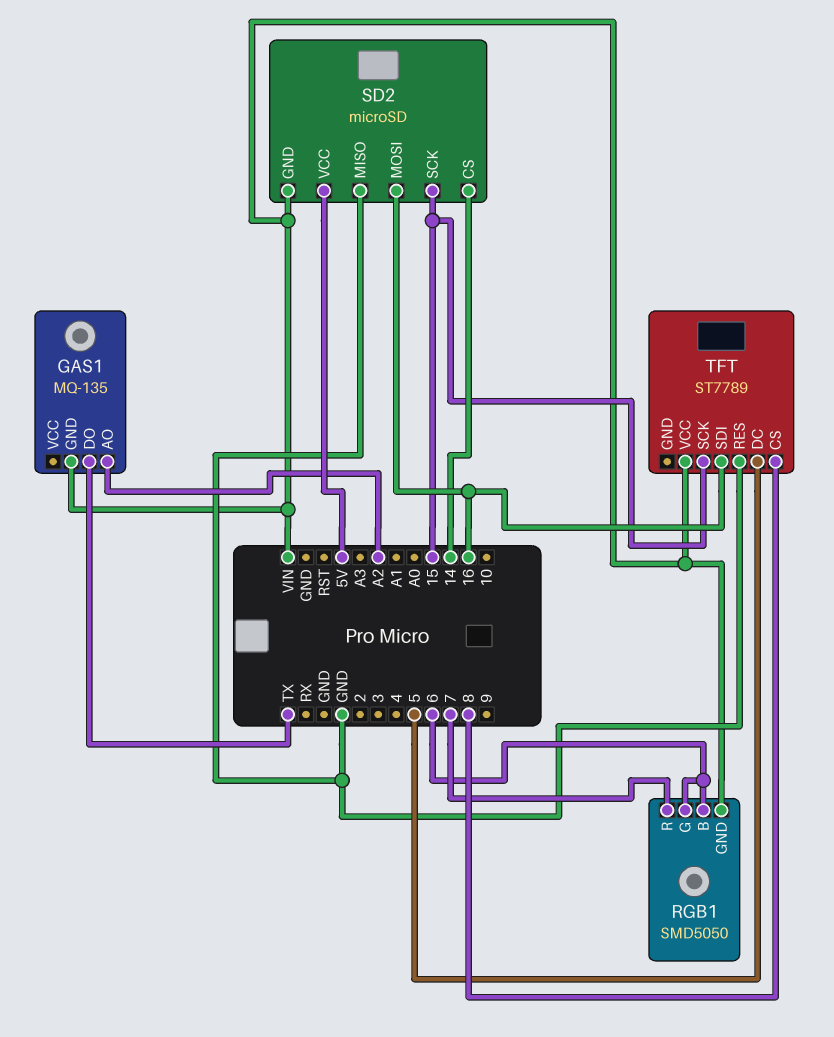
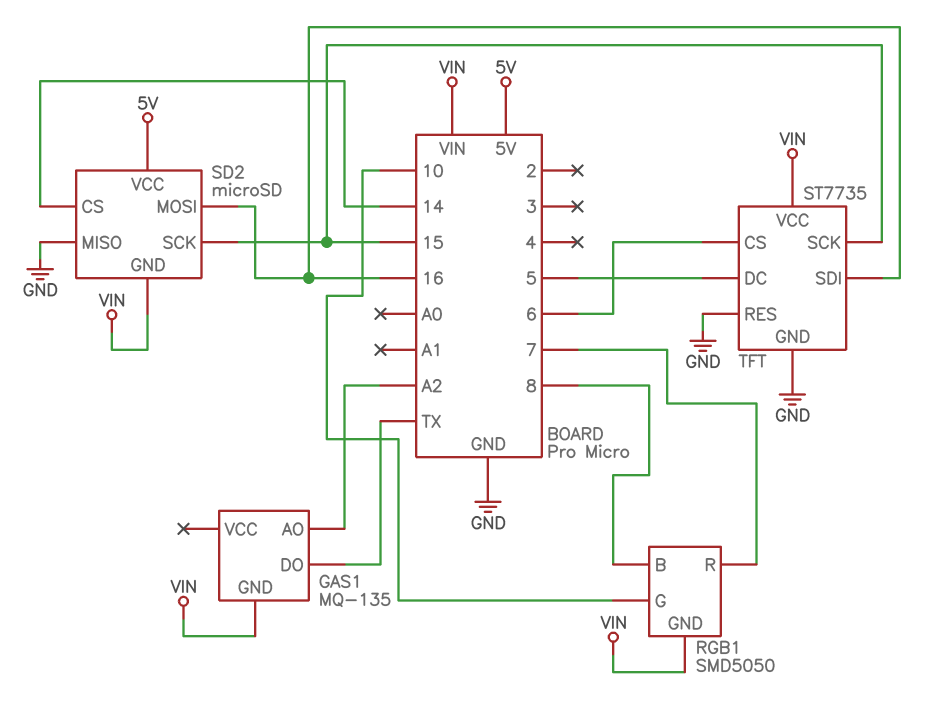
RGB1 pin B: 6 -> 8
RGB1 pin G: 6 -> 10
TFT: ST7789 -> ST7735
TFT pin CS: 8 -> 6
TFT pin GND: none -> GND

